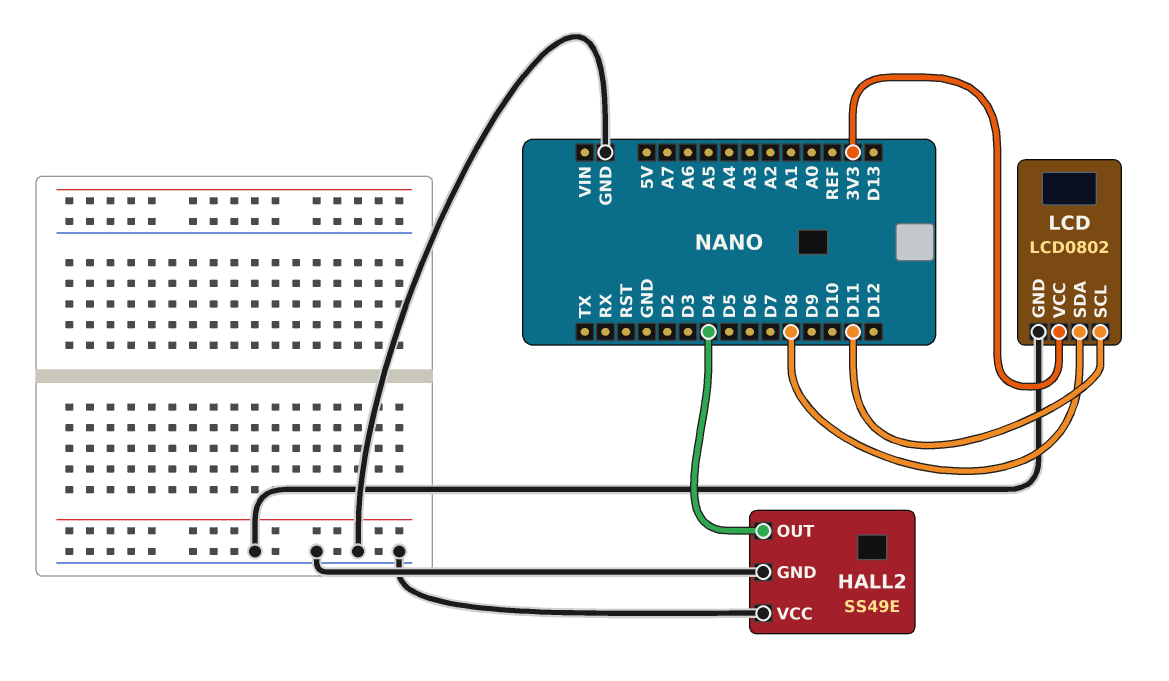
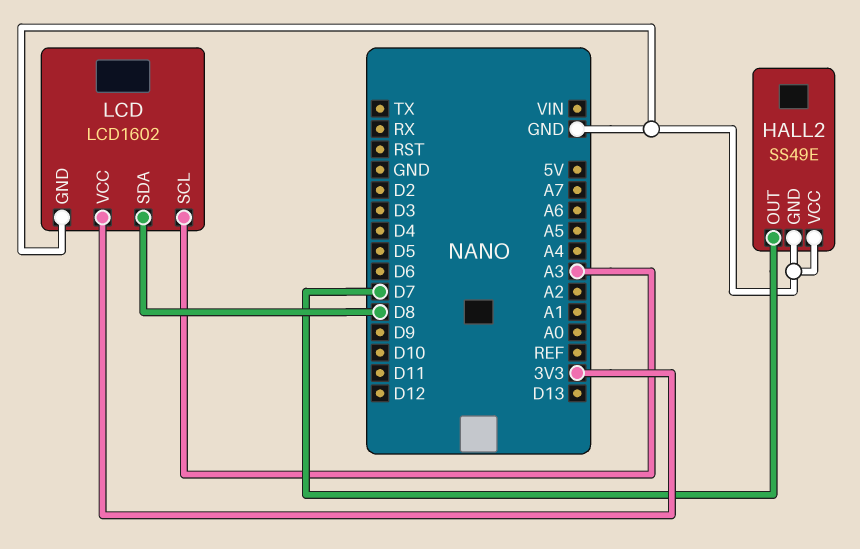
HALL2 pin OUT: D4 -> D7
LCD: LCD0802 -> LCD1602
LCD pin SCL: D11 -> A3

